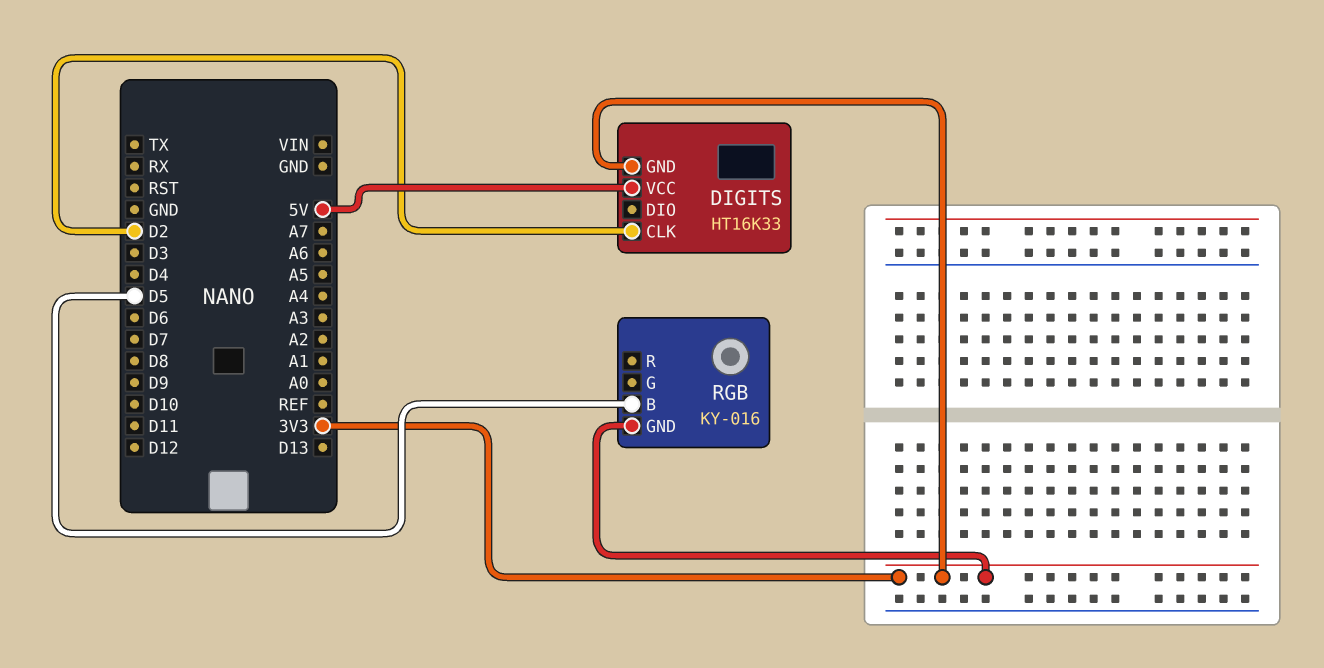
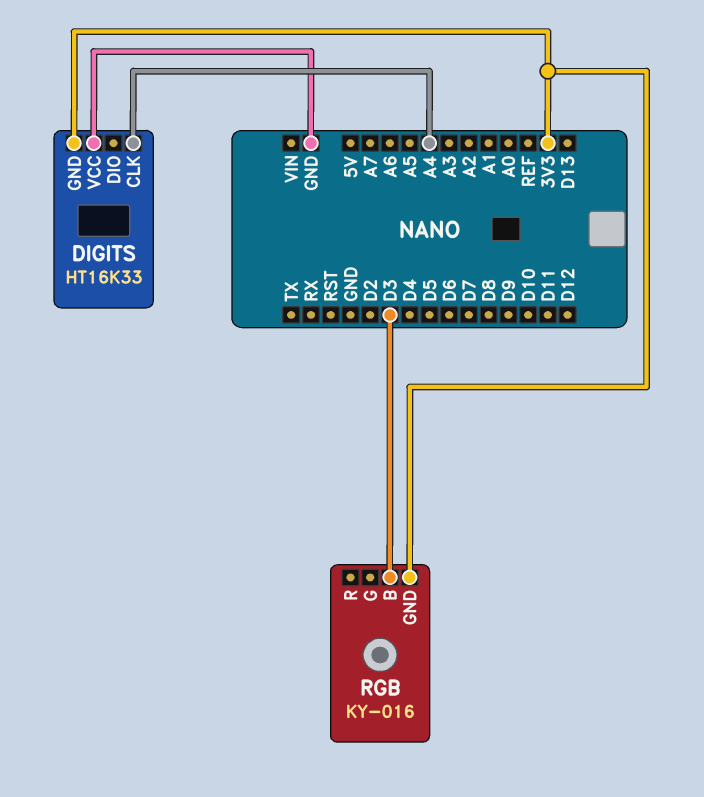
DIGITS pin CLK: D2 -> A4
DIGITS pin VCC: 5V -> GND
RGB pin B: D5 -> D3

